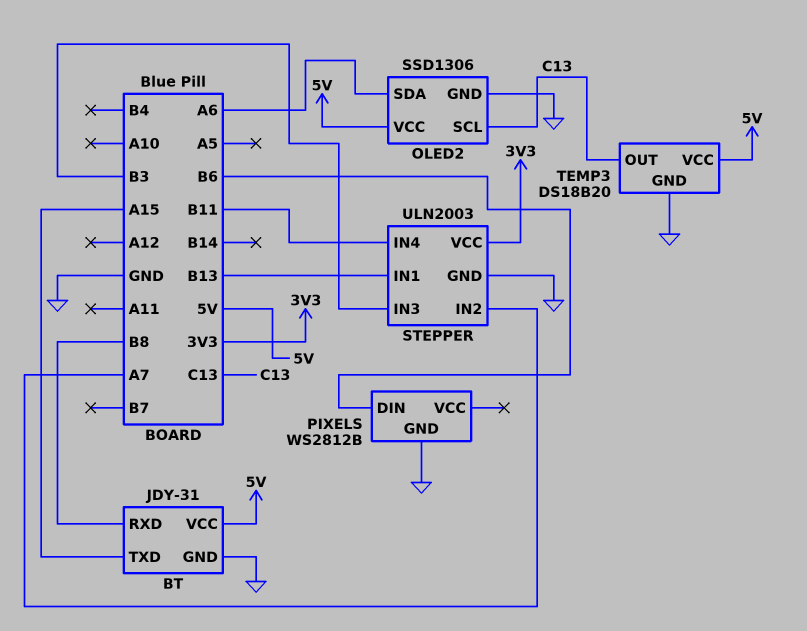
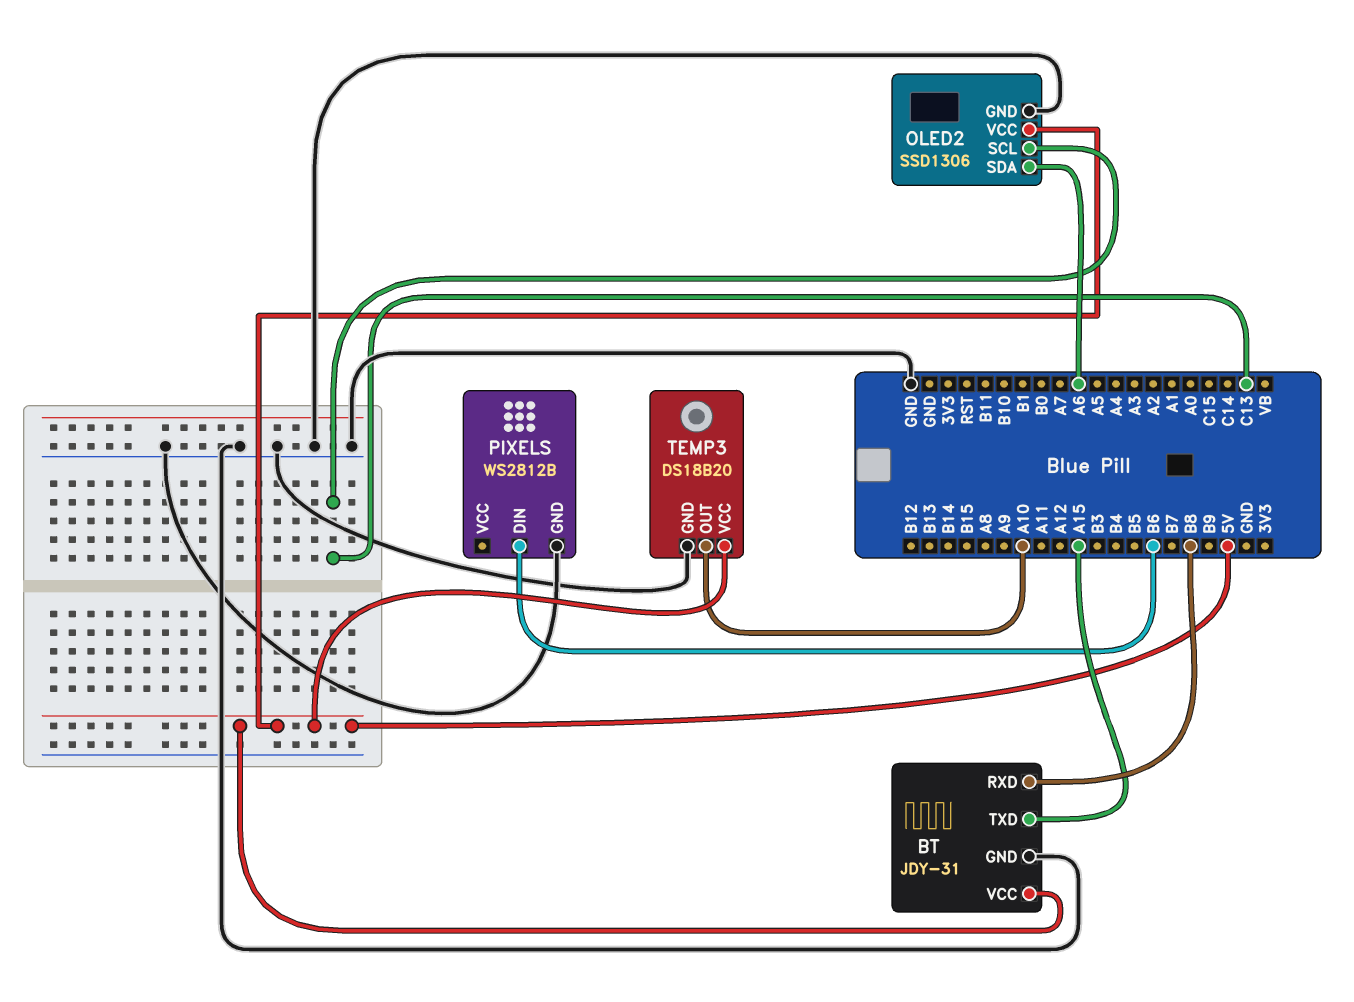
STEPPER: ULN2003 -> none
STEPPER pin GND: GND -> none
STEPPER pin IN1: B13 -> none
STEPPER pin IN2: A7 -> none
STEPPER pin IN3: B3 -> none
STEPPER pin IN4: B11 -> none
STEPPER pin VCC: 3V3 -> none
TEMP3 pin OUT: C13 -> A10

